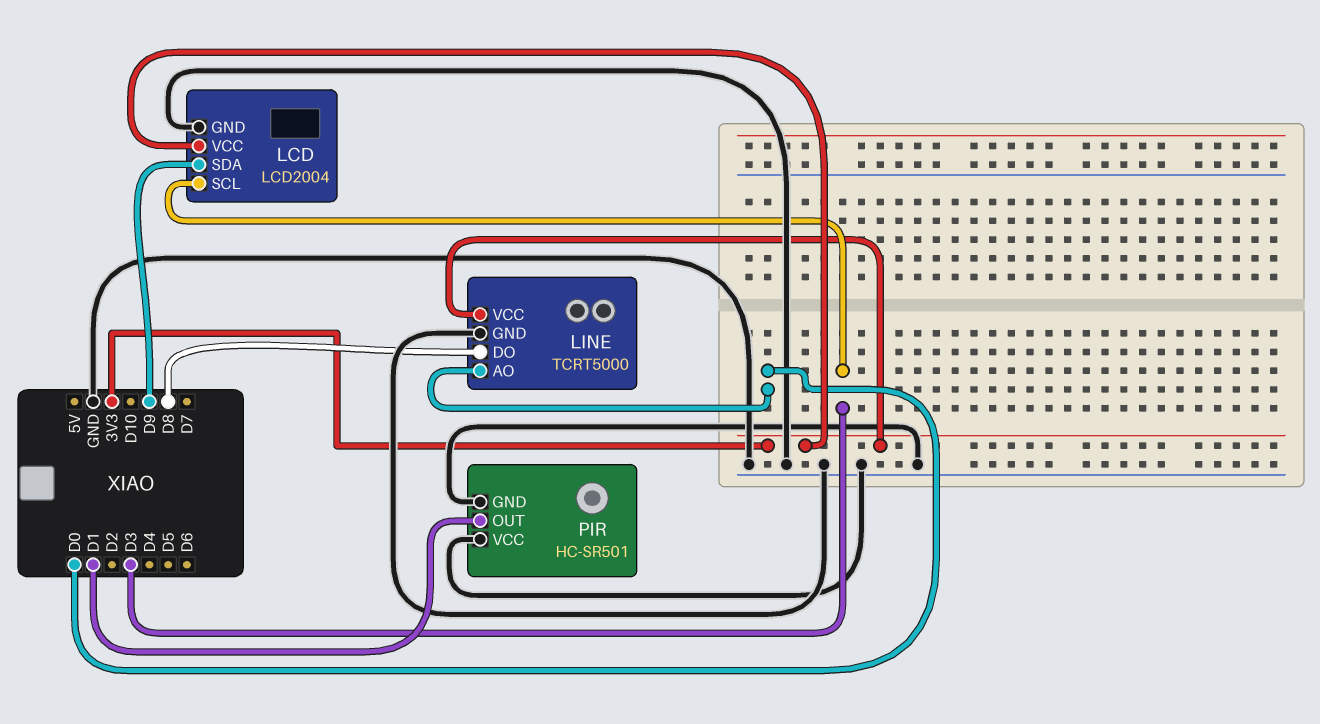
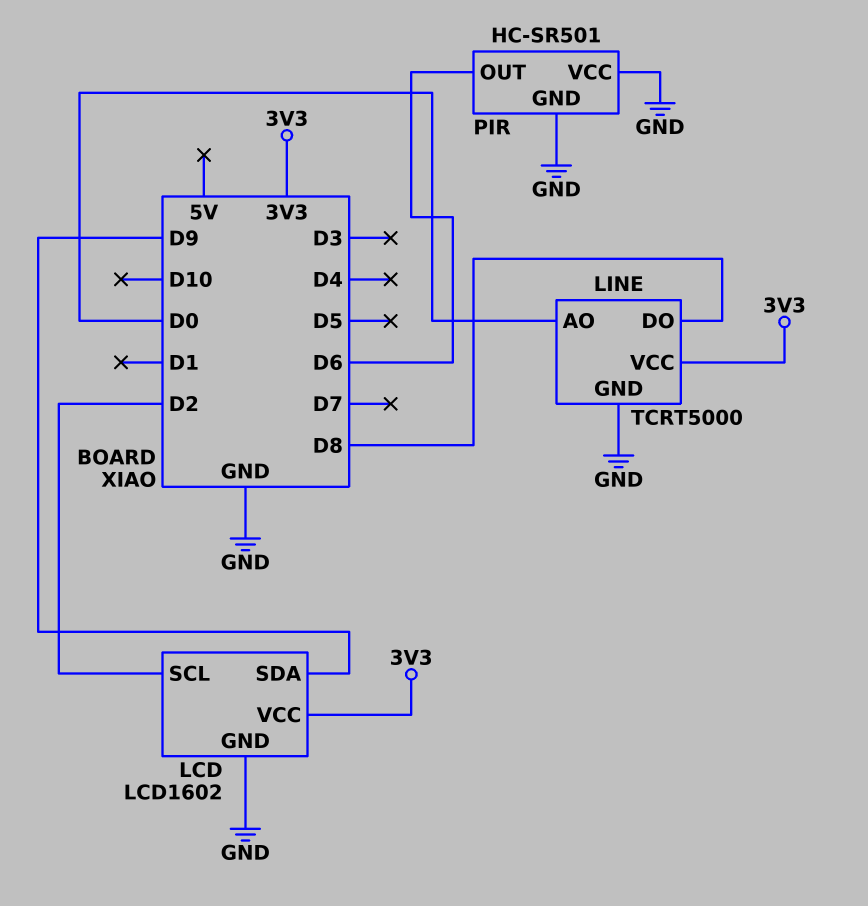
LCD: LCD2004 -> LCD1602
LCD pin SCL: D3 -> D2
PIR pin OUT: D1 -> D6

